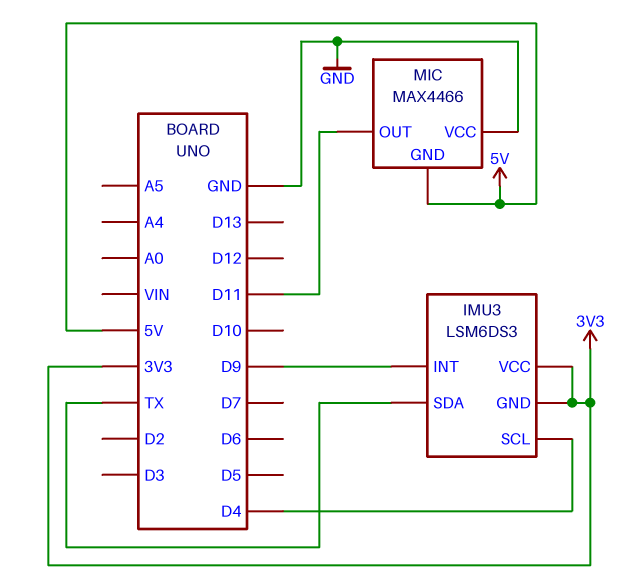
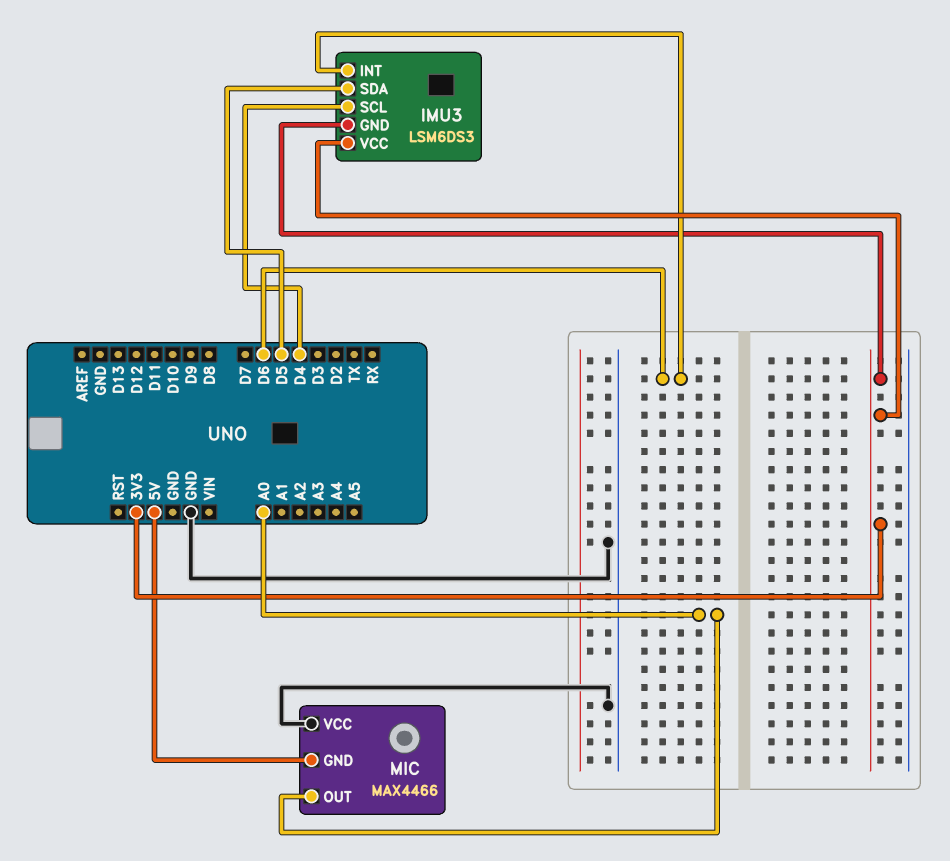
IMU3 pin INT: D9 -> D6
IMU3 pin SDA: TX -> D5
MIC pin OUT: D11 -> A0

